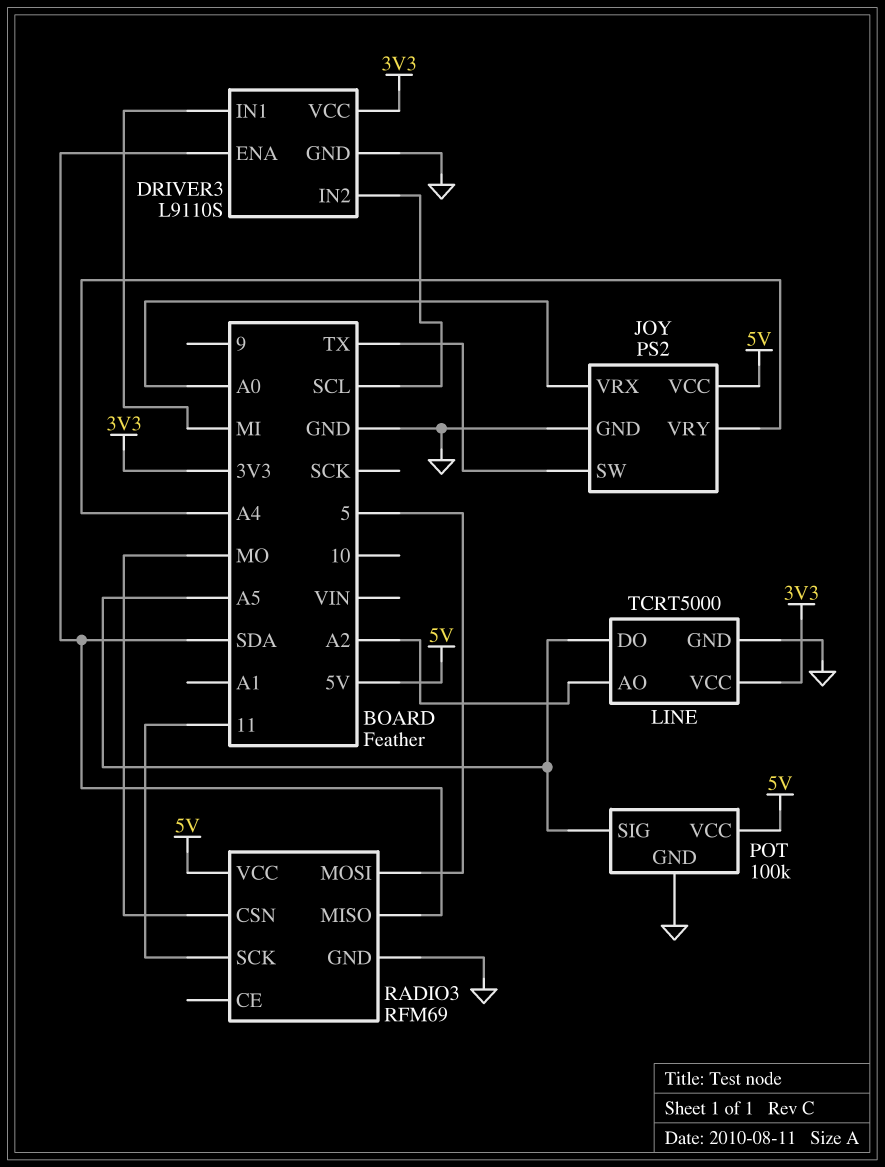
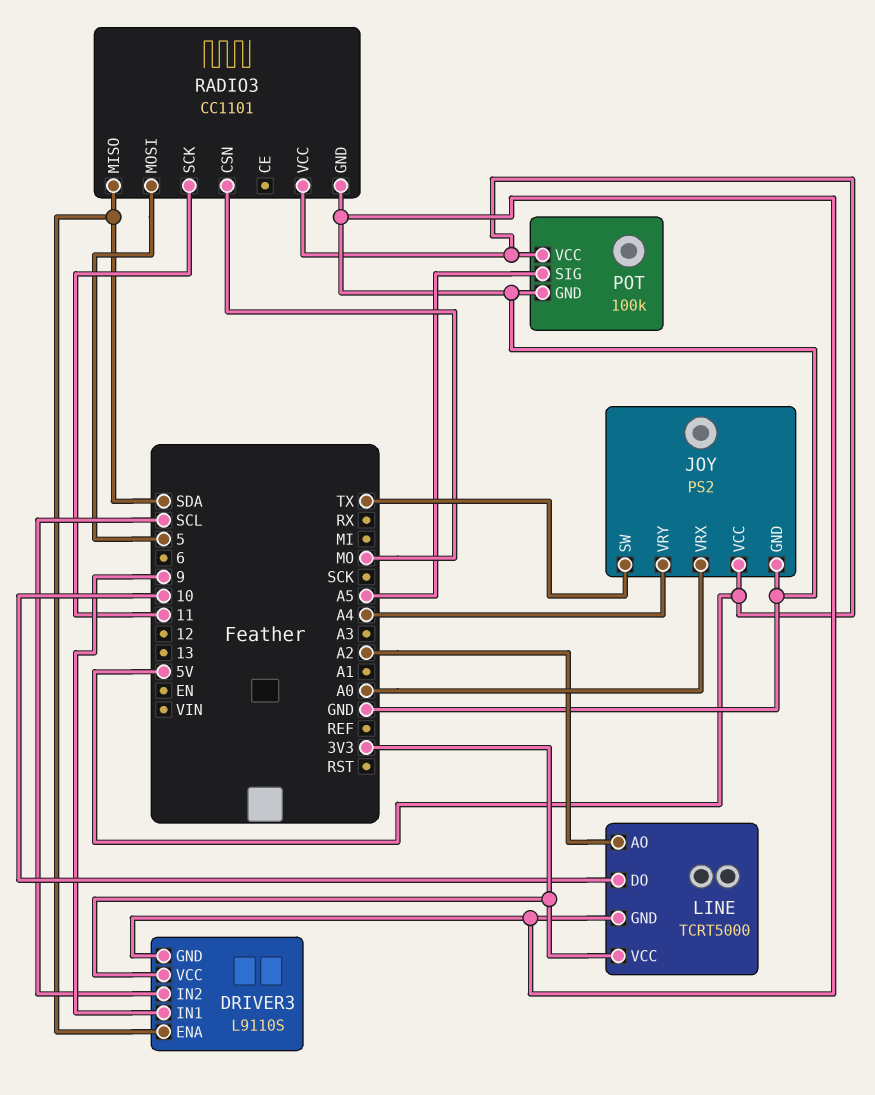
DRIVER3 pin IN1: MI -> 9
LINE pin DO: A5 -> 10
RADIO3: RFM69 -> CC1101

